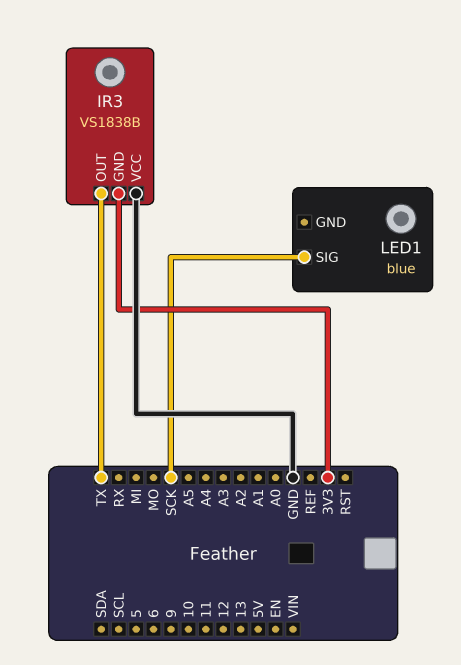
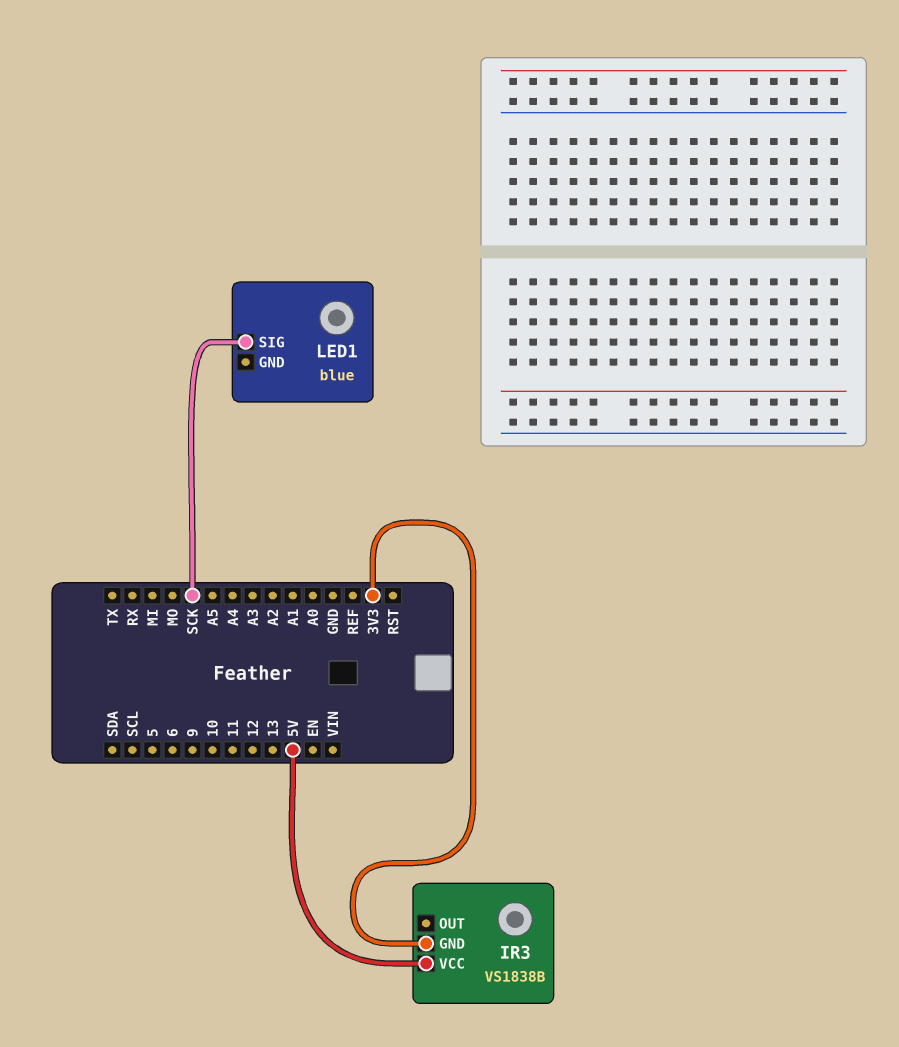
IR3 pin OUT: TX -> none
IR3 pin VCC: GND -> 5V

